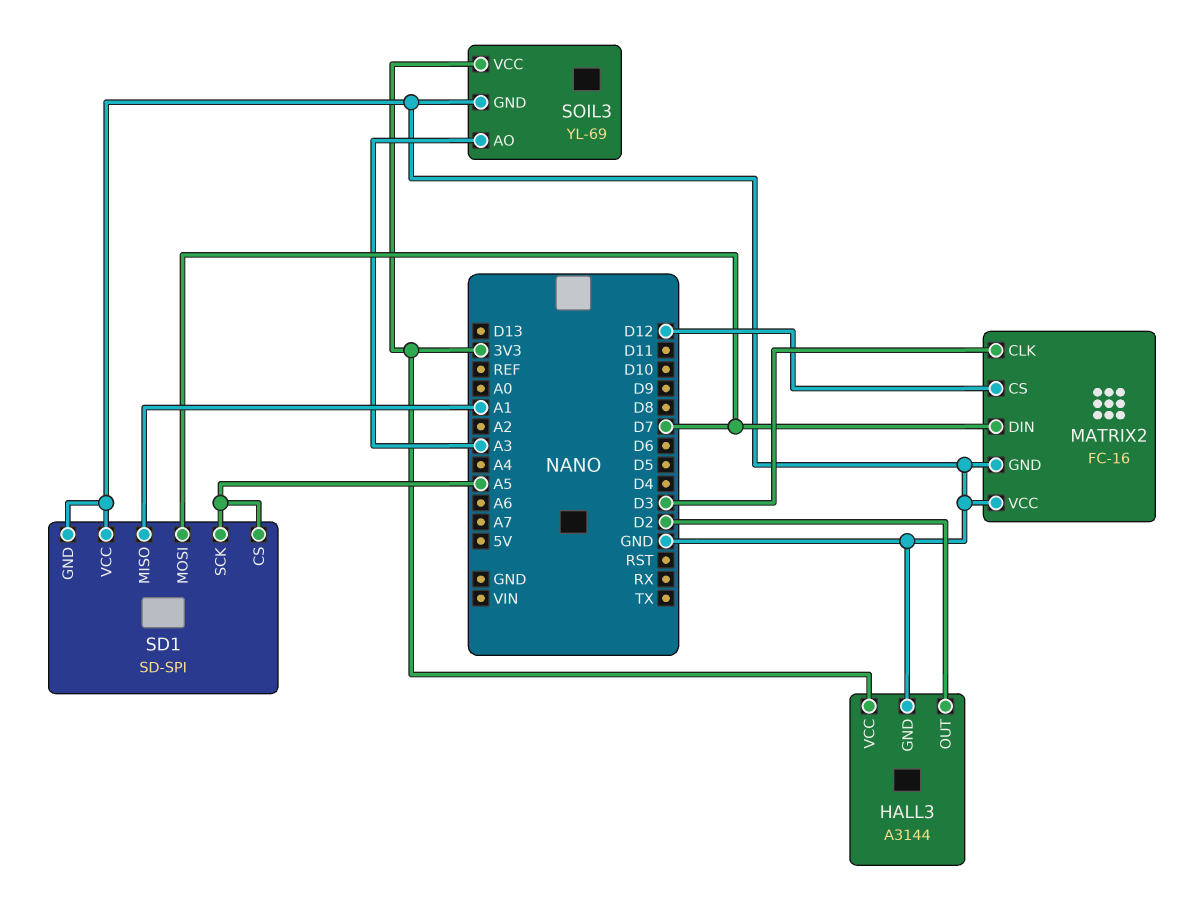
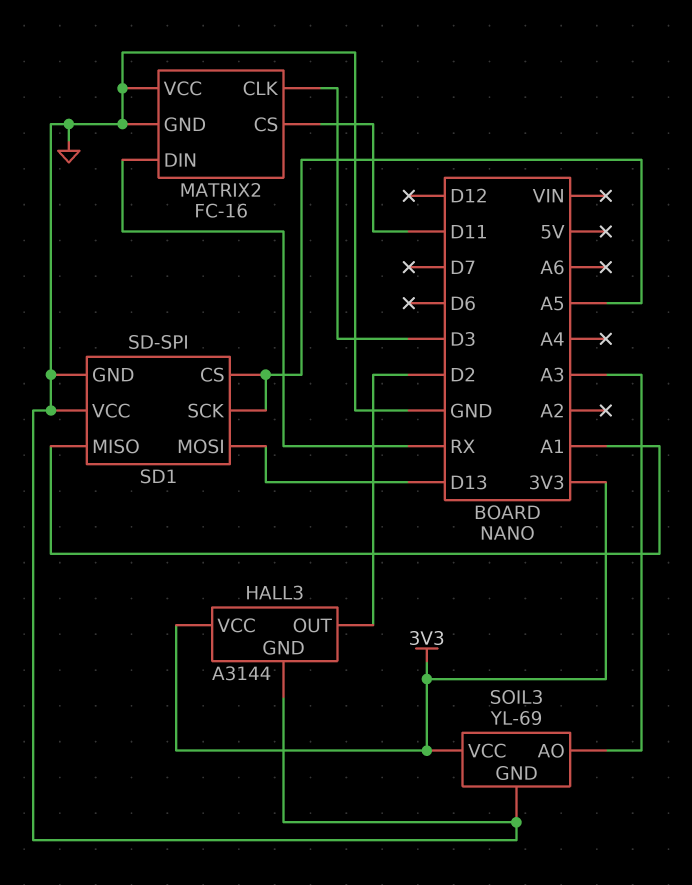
MATRIX2 pin CS: D12 -> D11
MATRIX2 pin DIN: D7 -> RX
SD1 pin MOSI: D7 -> D13

